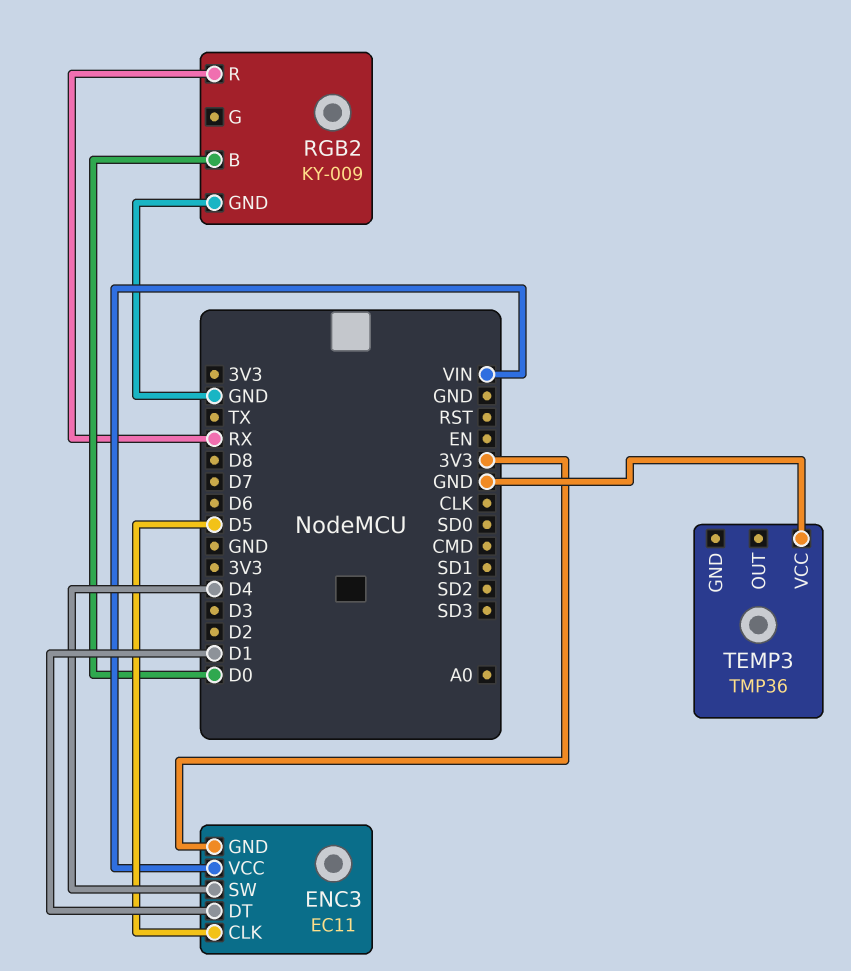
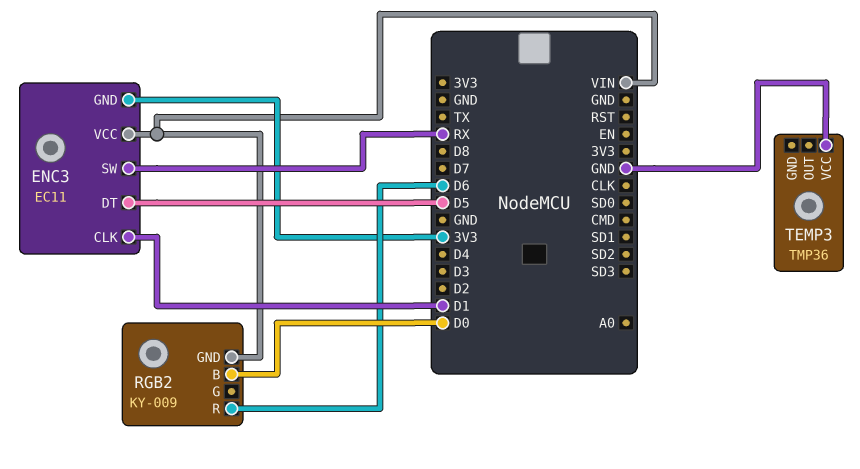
ENC3 pin CLK: D5 -> D1
ENC3 pin DT: D1 -> D5
ENC3 pin SW: D4 -> RX
RGB2 pin GND: GND -> VIN
RGB2 pin R: RX -> D6

